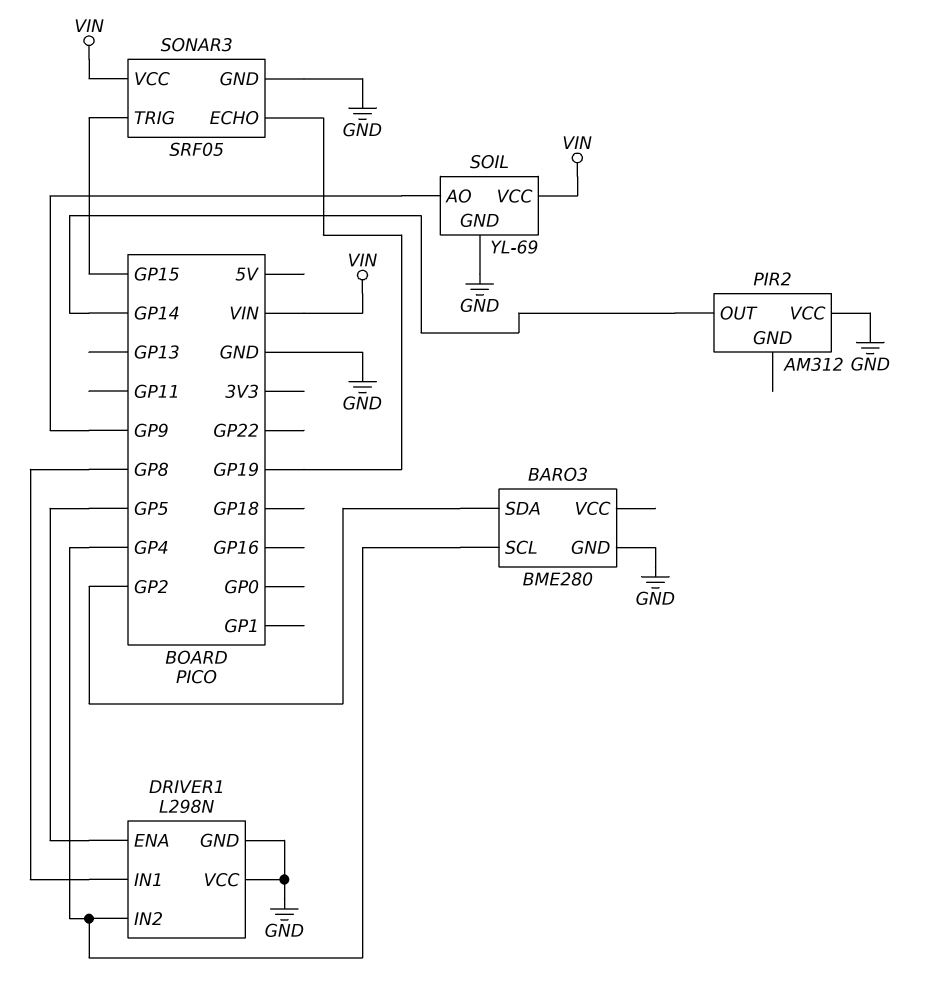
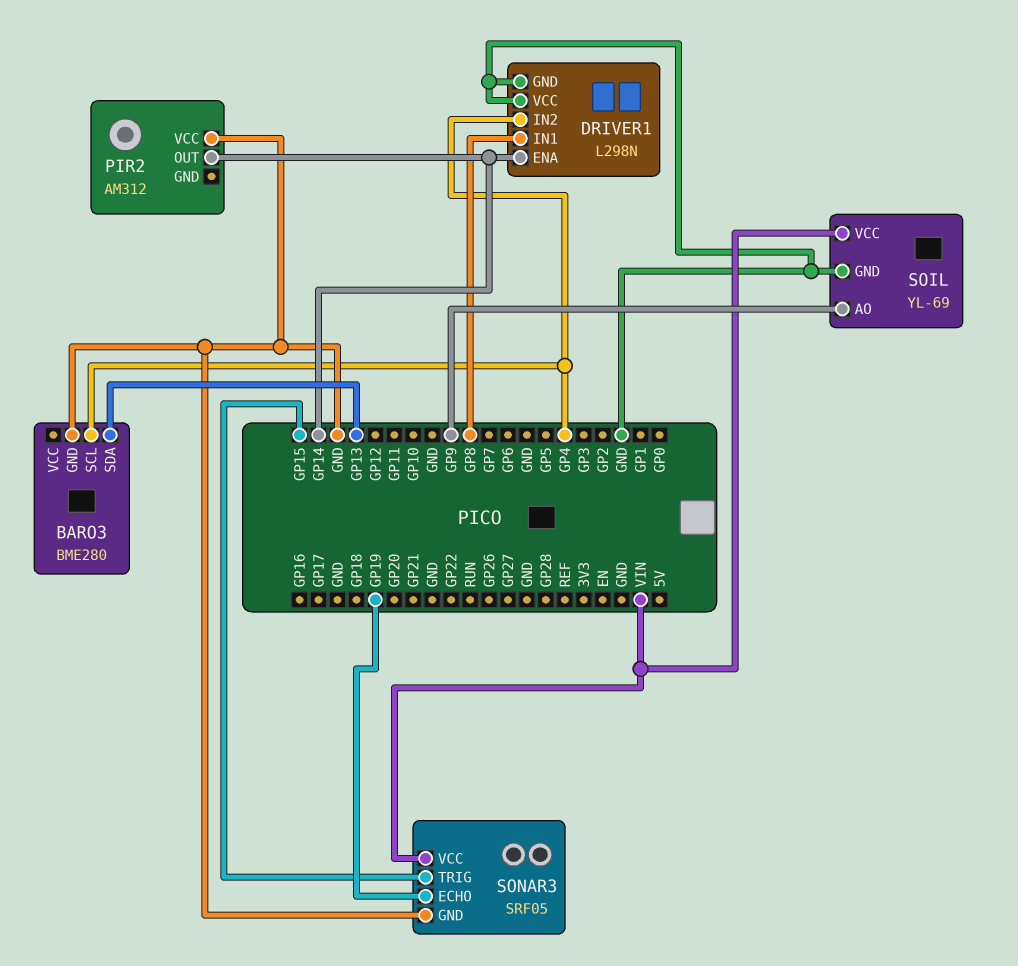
BARO3 pin SDA: GP2 -> GP13
DRIVER1 pin ENA: GP5 -> GP14

